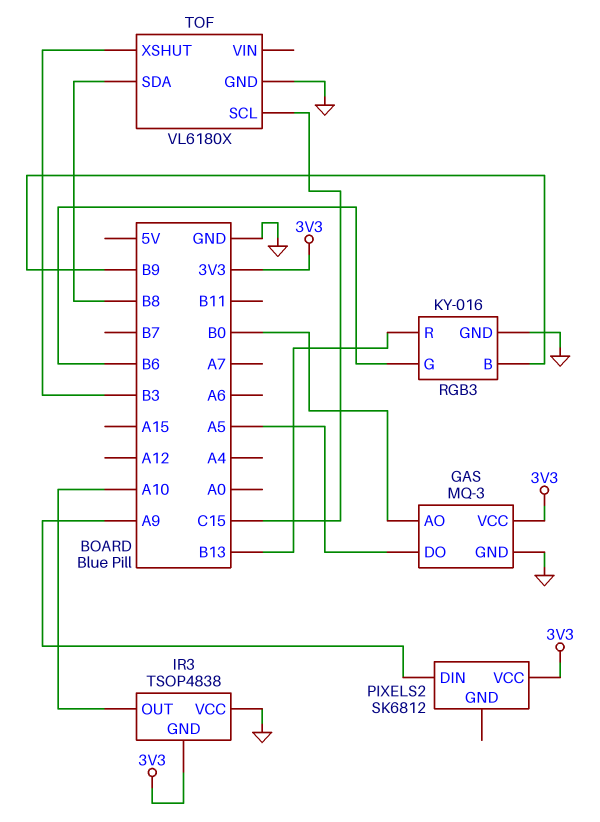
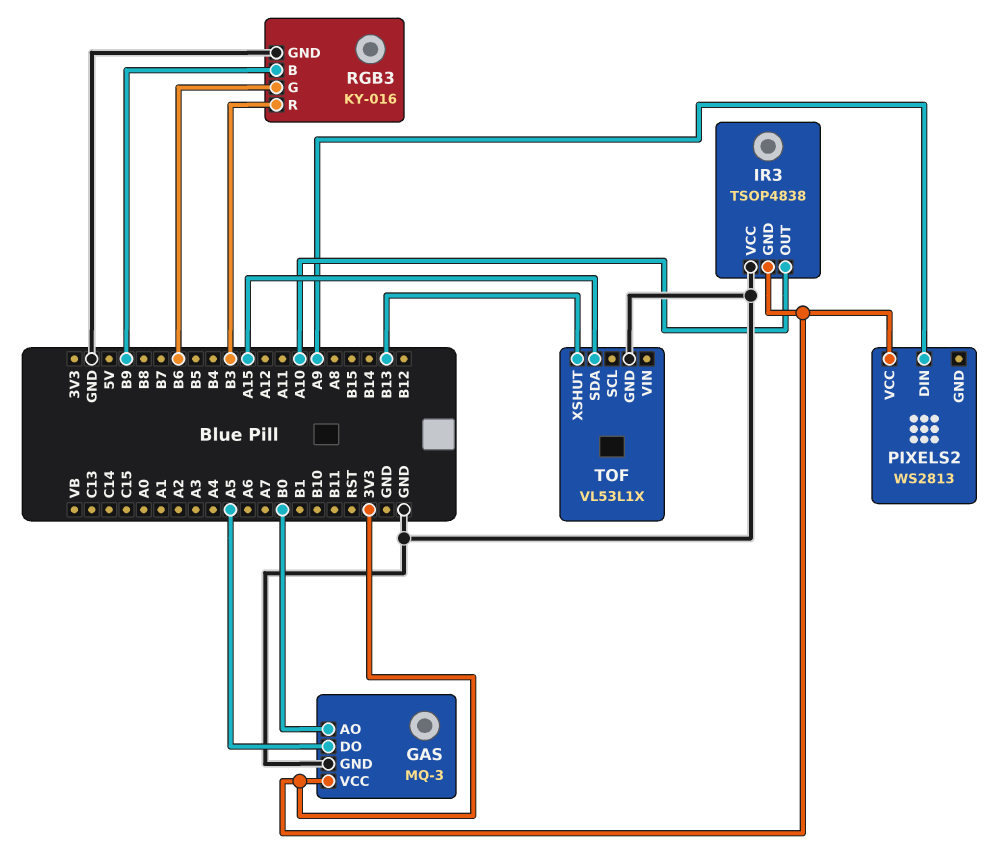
PIXELS2: SK6812 -> WS2813
RGB3 pin R: B13 -> B3
TOF: VL6180X -> VL53L1X
TOF pin SCL: C15 -> none
TOF pin SDA: B8 -> A15
TOF pin XSHUT: B3 -> B13

